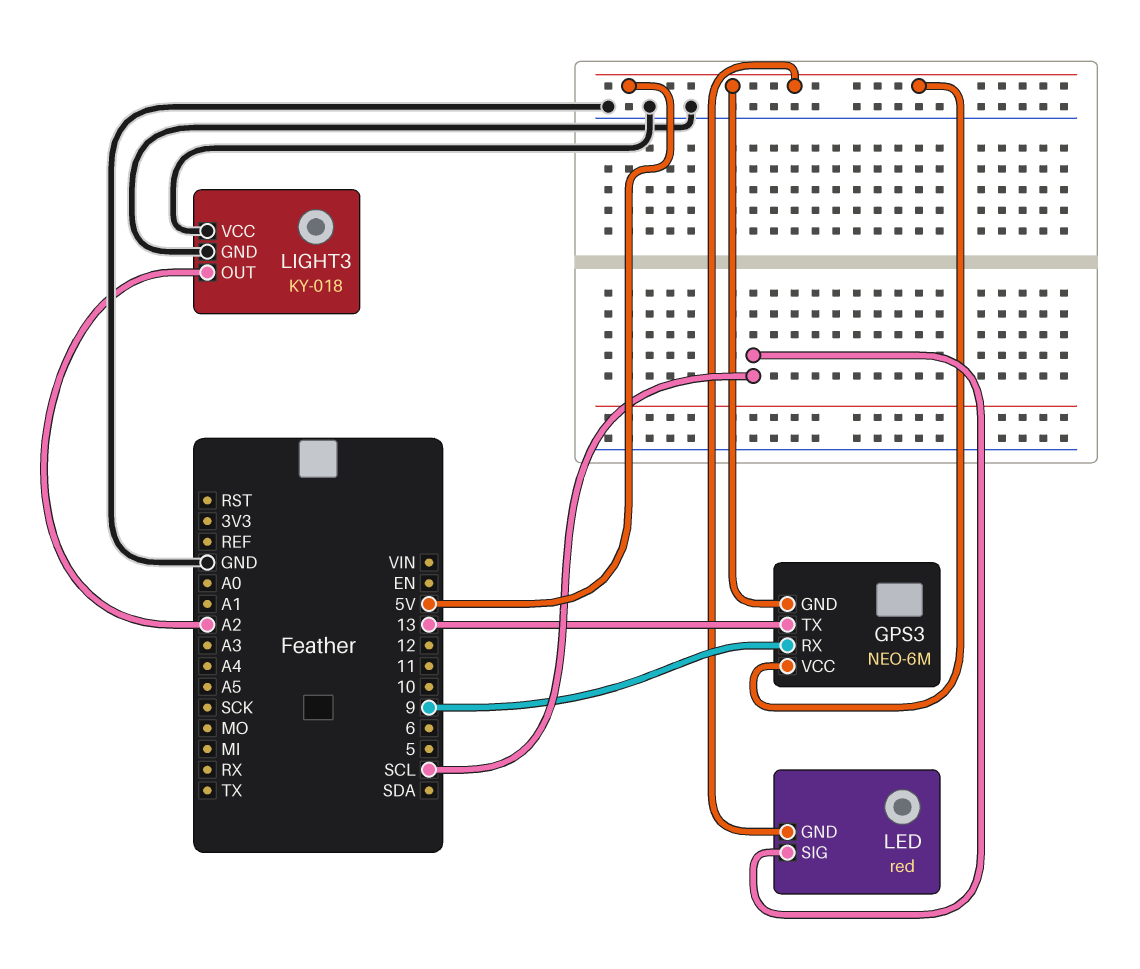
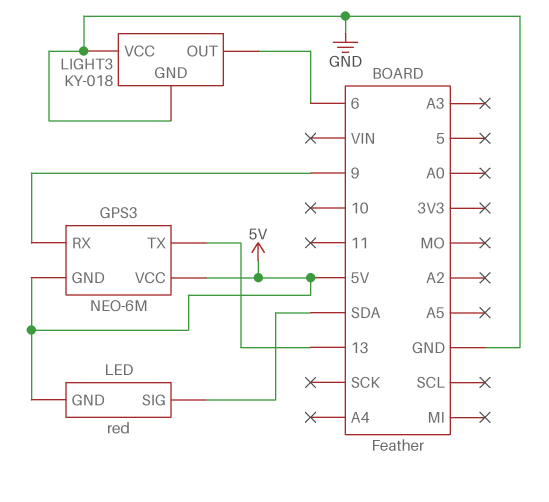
LED pin SIG: SCL -> SDA
LIGHT3 pin OUT: A2 -> 6

